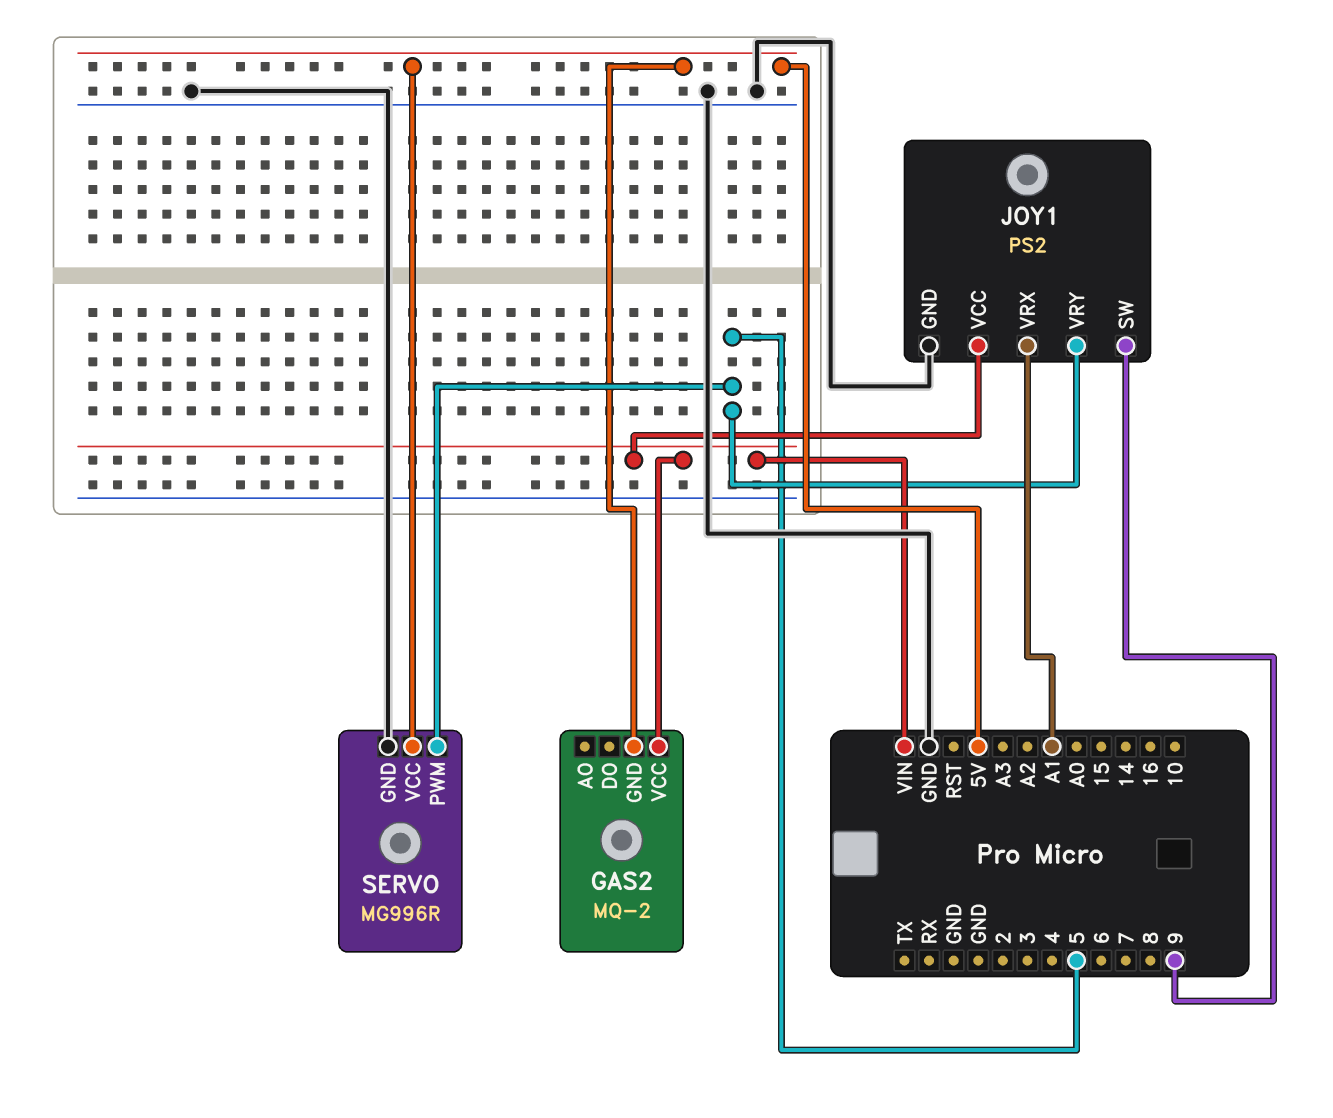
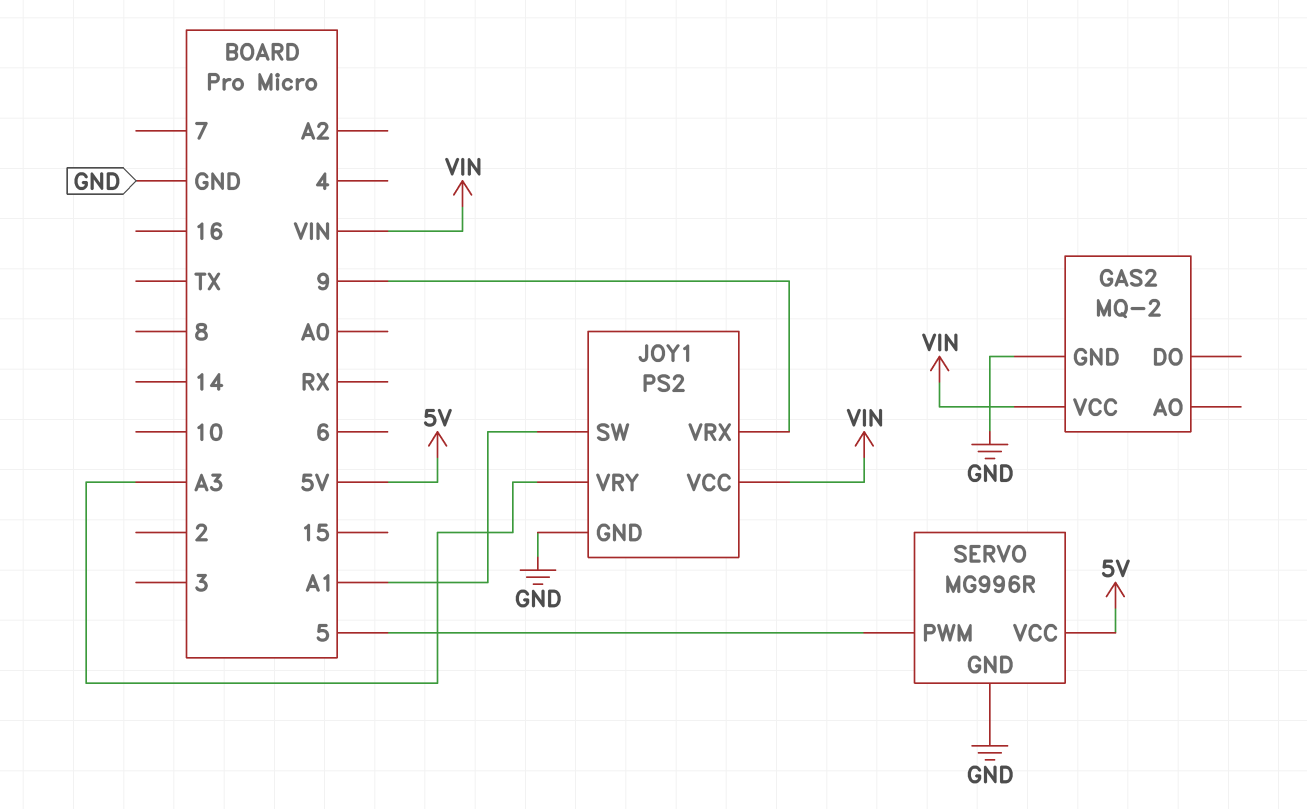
GAS2 pin GND: 5V -> GND
JOY1 pin SW: 9 -> A1
JOY1 pin VRX: A1 -> 9
JOY1 pin VRY: 5 -> A3

